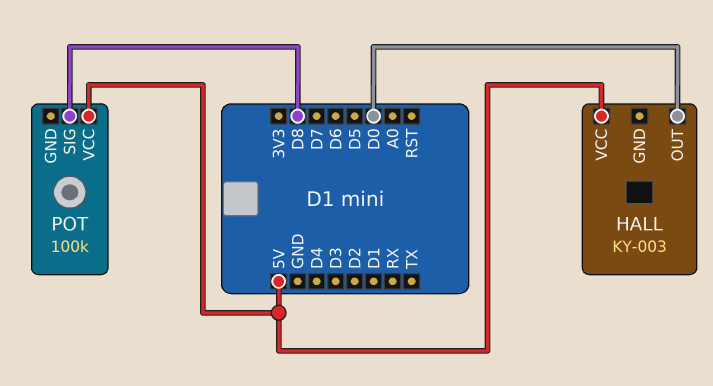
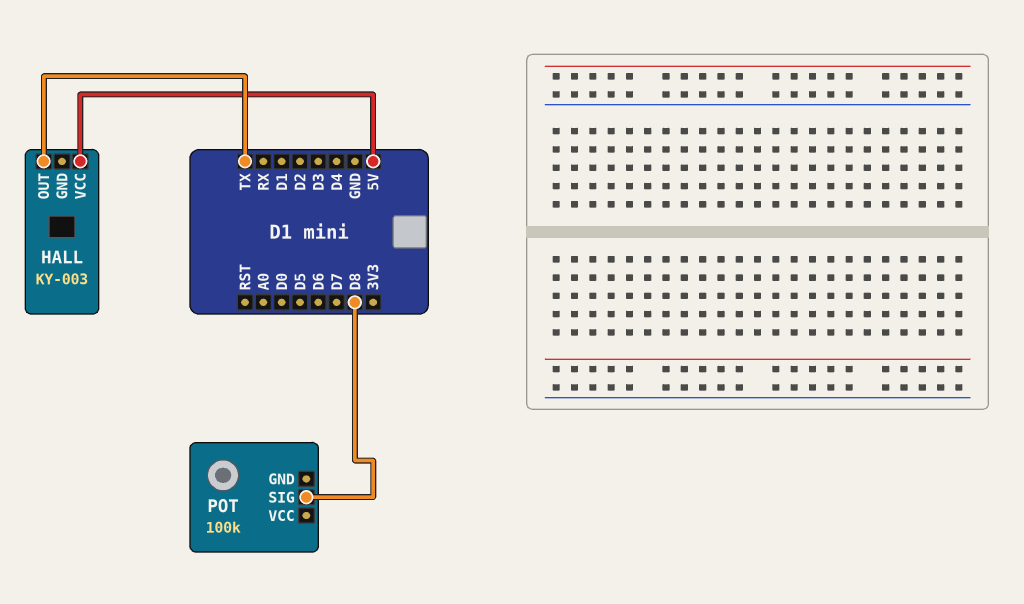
HALL pin OUT: D0 -> TX
POT pin VCC: 5V -> none

